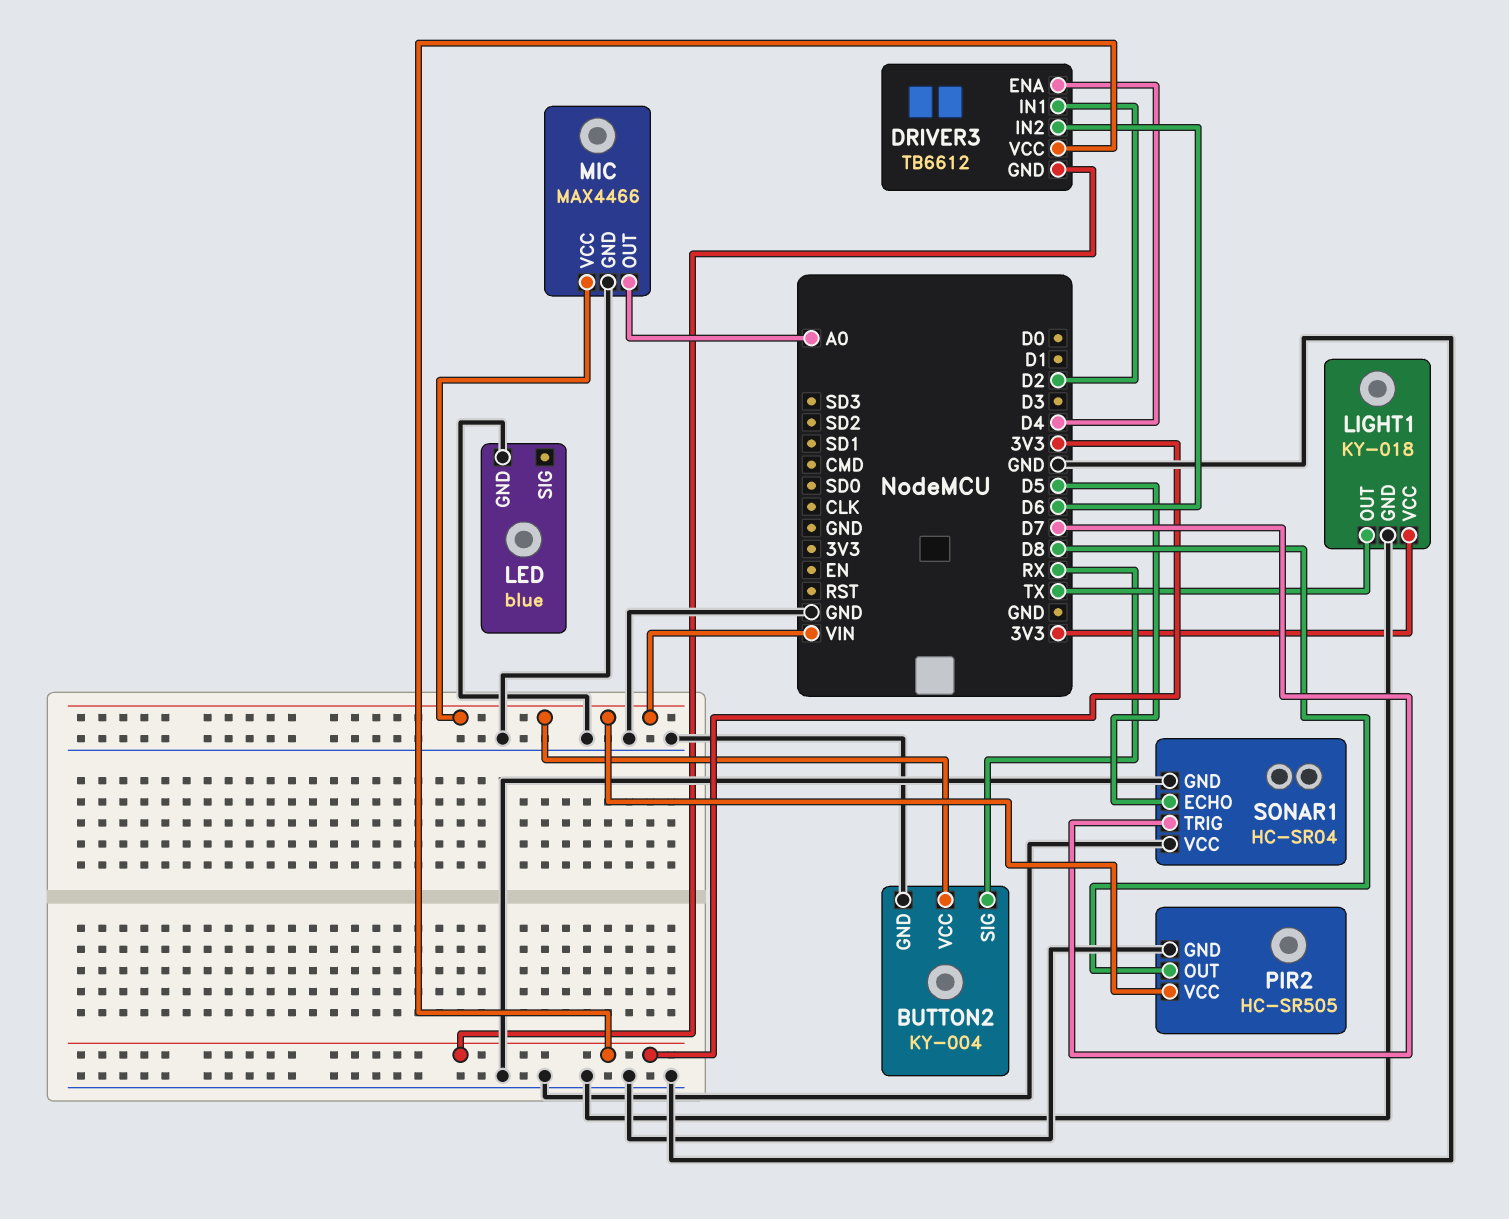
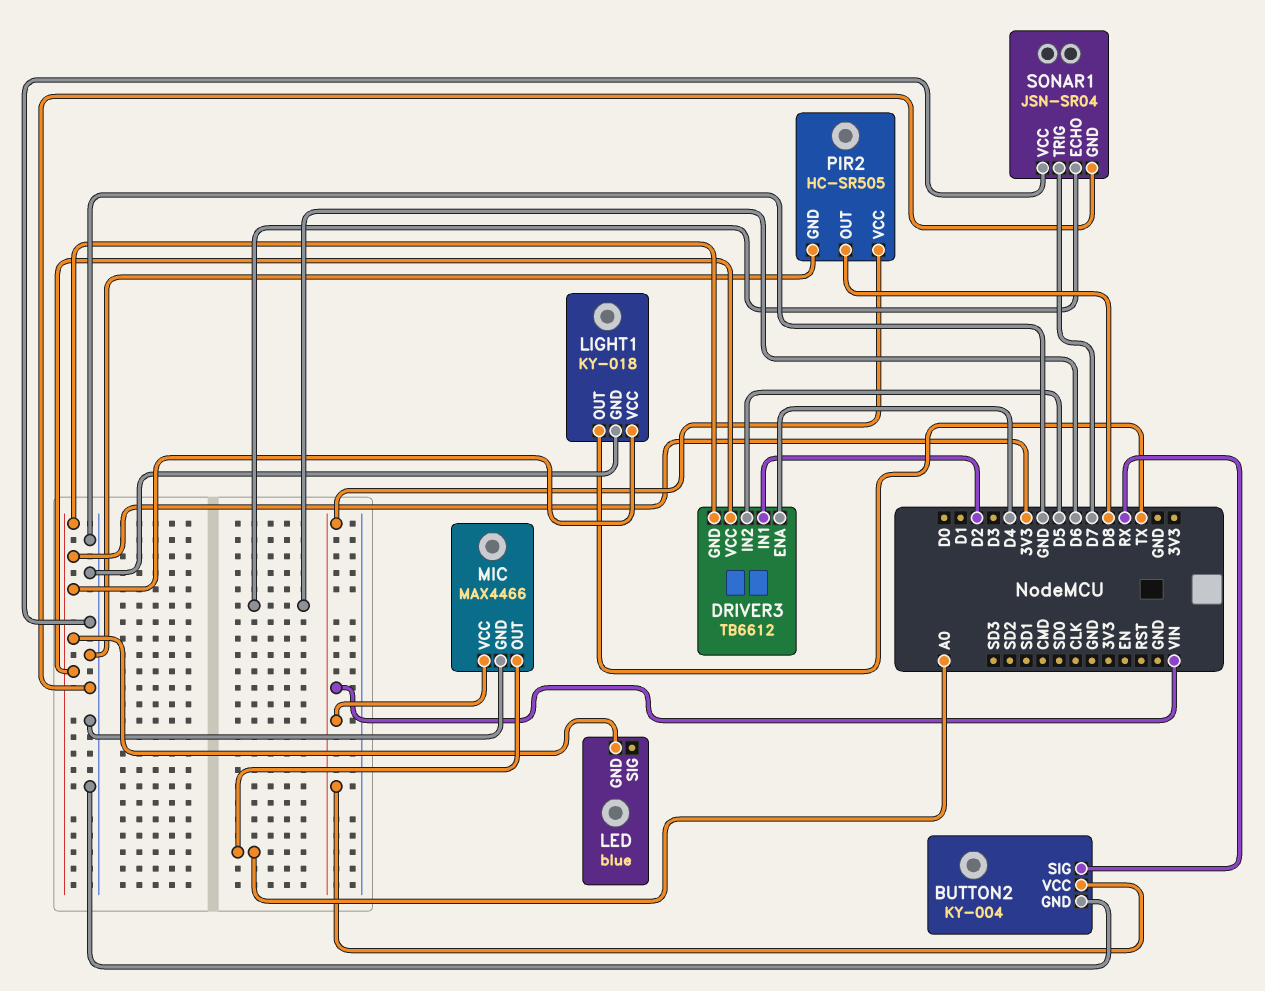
DRIVER3 pin IN2: D6 -> D5
LED pin GND: GND -> 3V3
SONAR1: HC-SR04 -> JSN-SR04
SONAR1 pin ECHO: D5 -> D6

